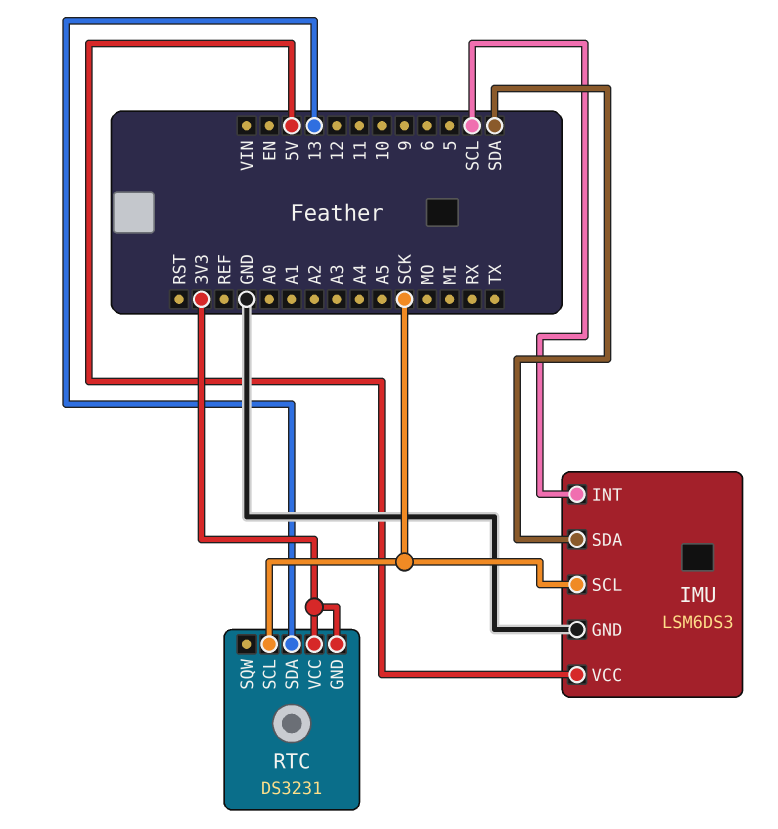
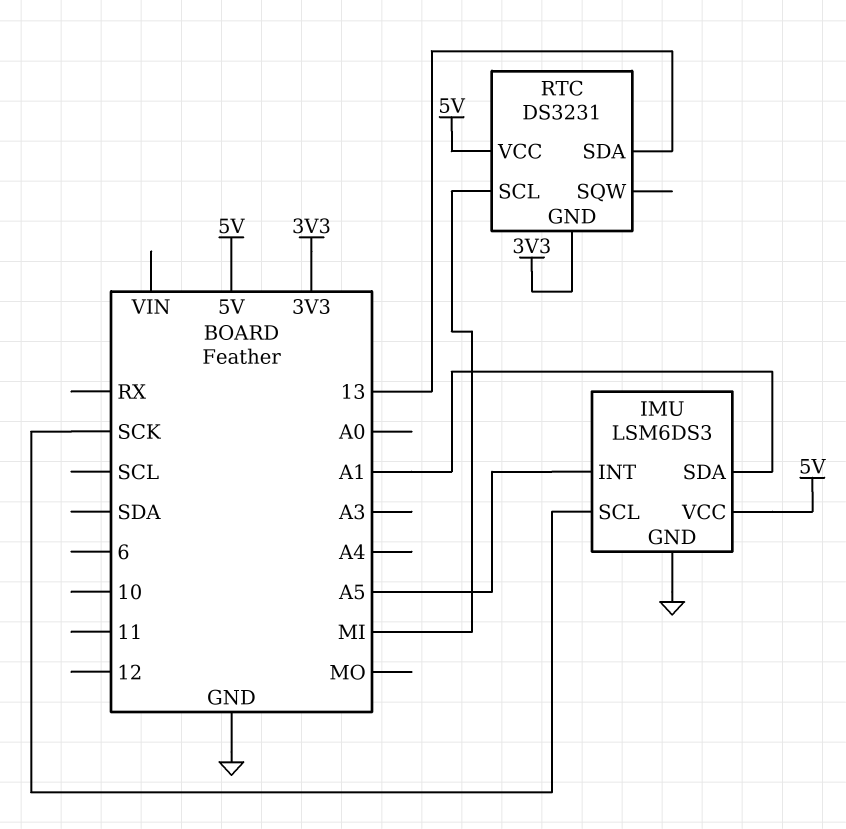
IMU pin INT: SCL -> A5
IMU pin SDA: SDA -> A1
RTC pin SCL: SCK -> MI
RTC pin VCC: 3V3 -> 5V

